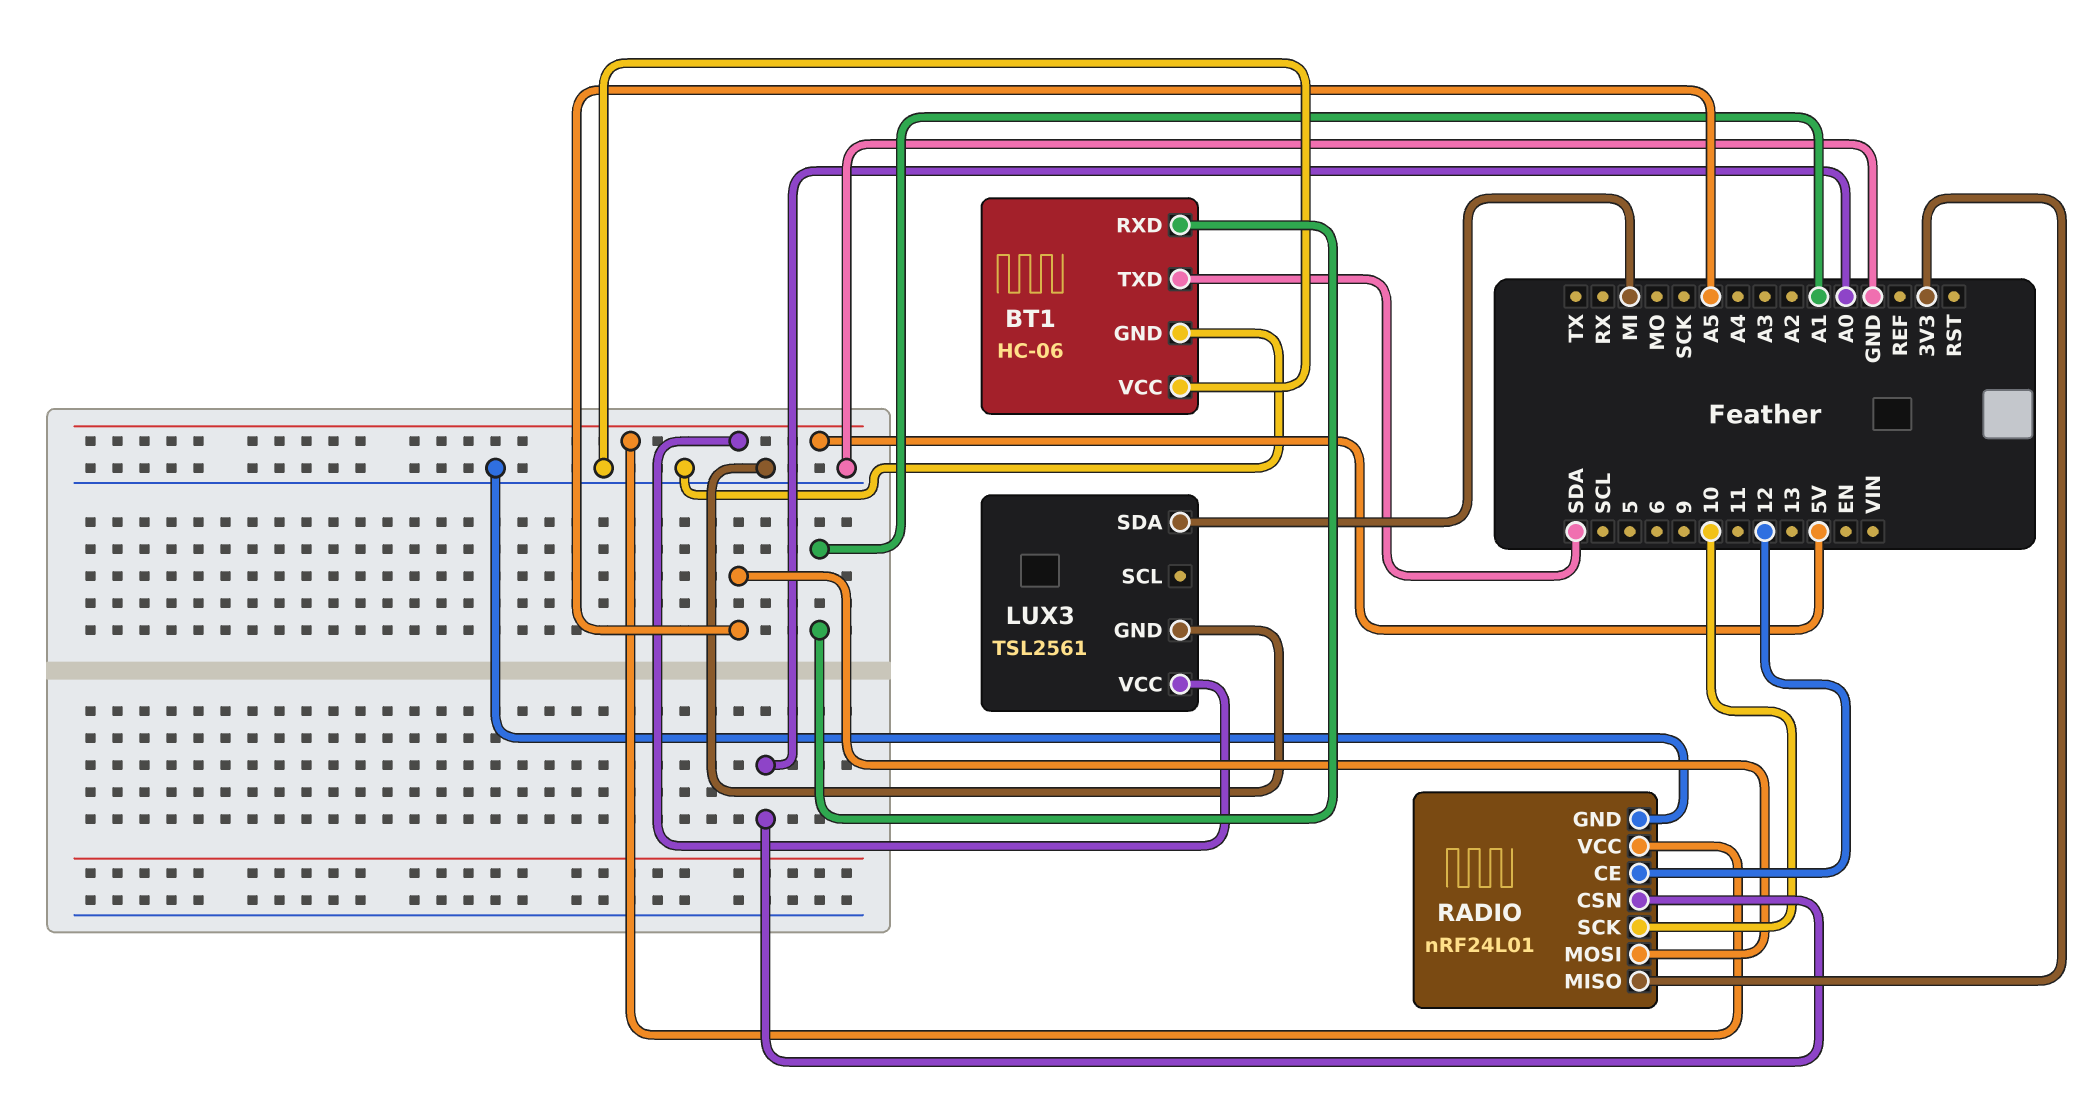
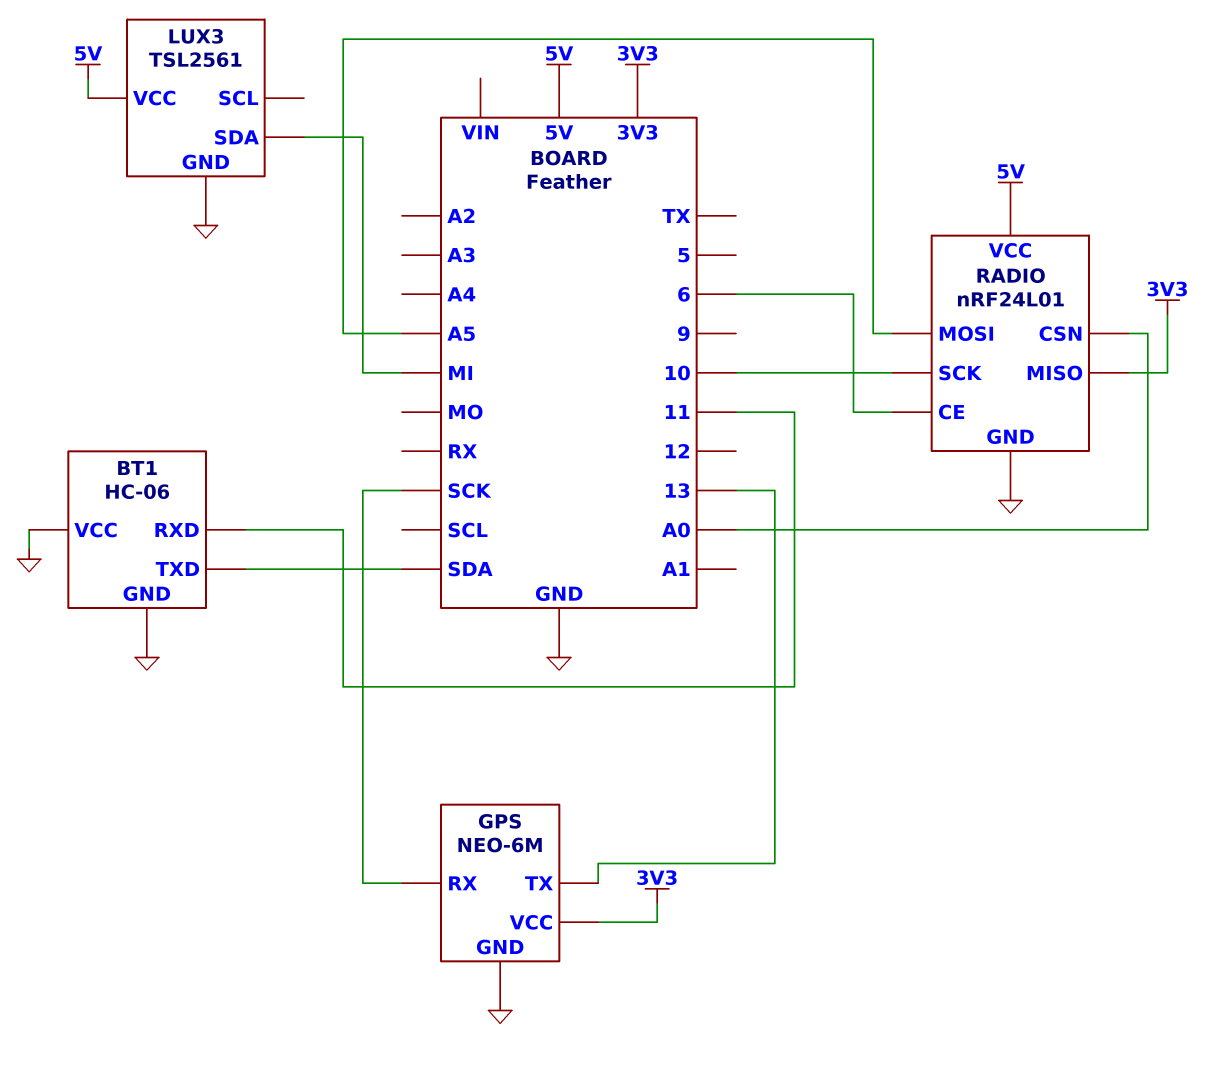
BT1 pin RXD: A1 -> 11
GPS: none -> NEO-6M
GPS pin GND: none -> GND
GPS pin RX: none -> SCK
GPS pin TX: none -> 13
GPS pin VCC: none -> 3V3
RADIO pin CE: 12 -> 6

